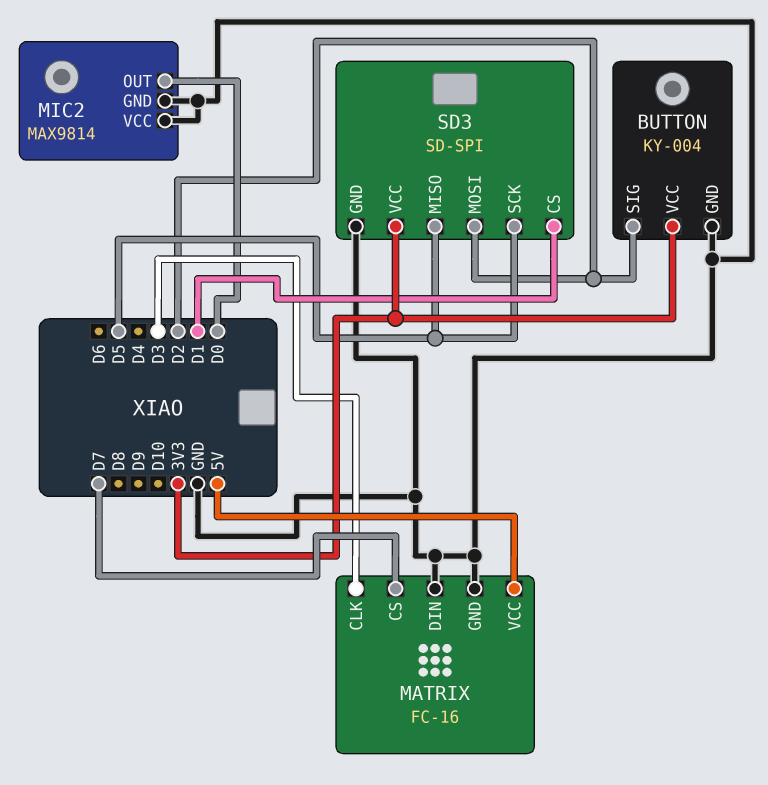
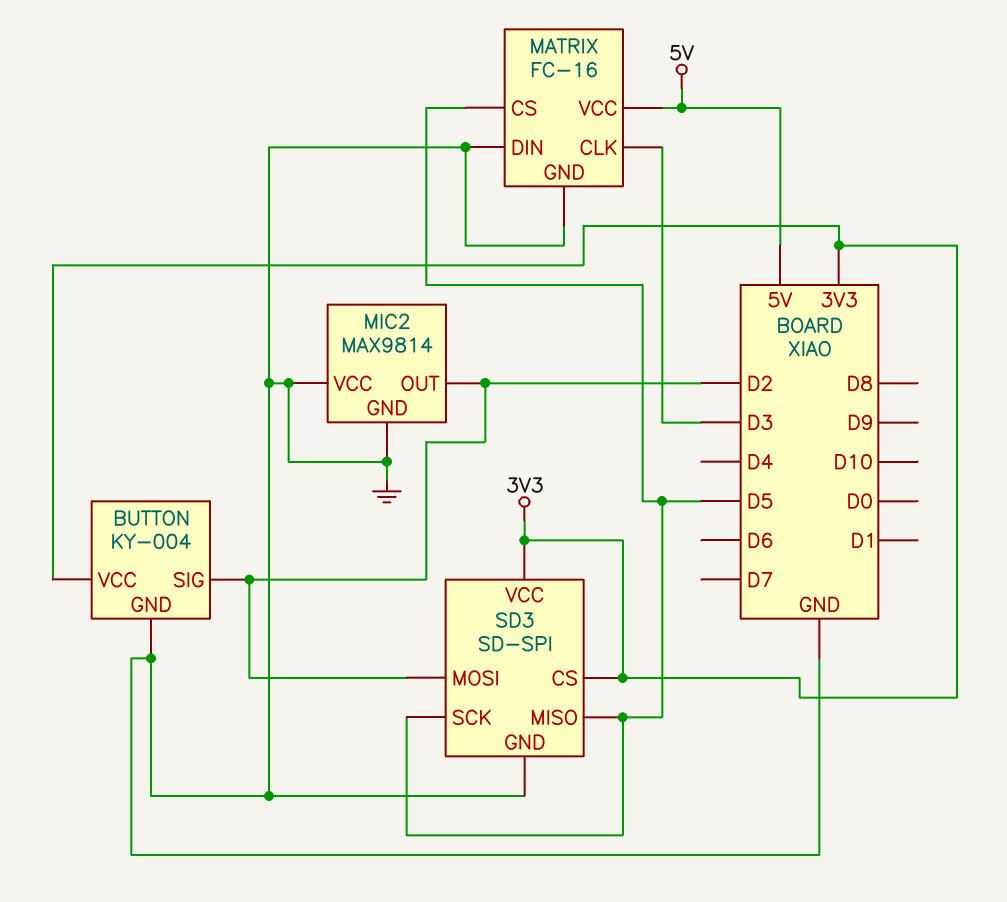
MATRIX pin CS: D7 -> D5
MIC2 pin OUT: D0 -> D2
SD3 pin CS: D1 -> 3V3

